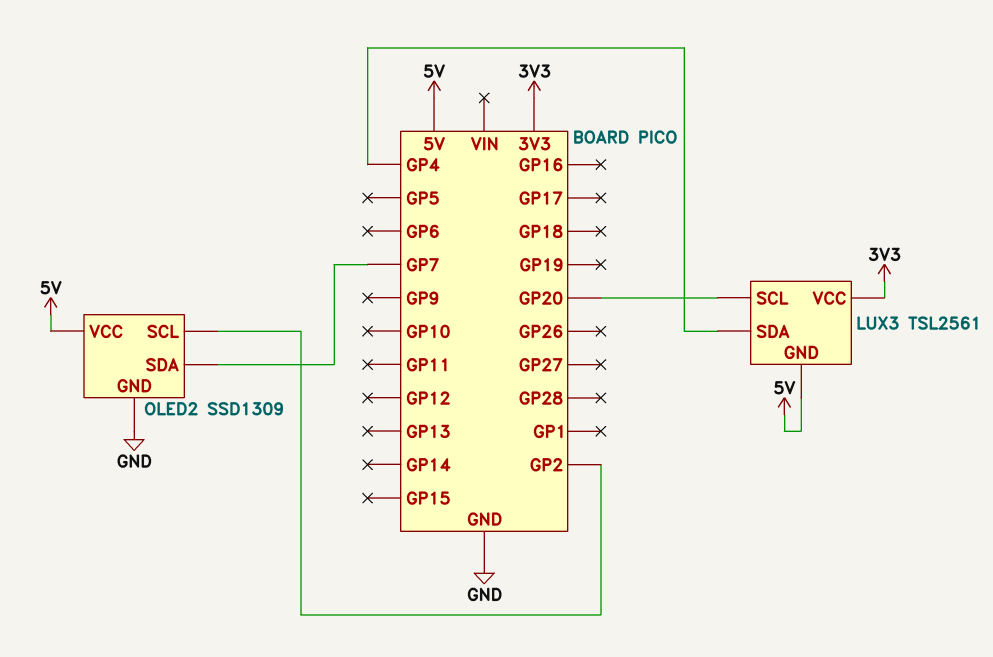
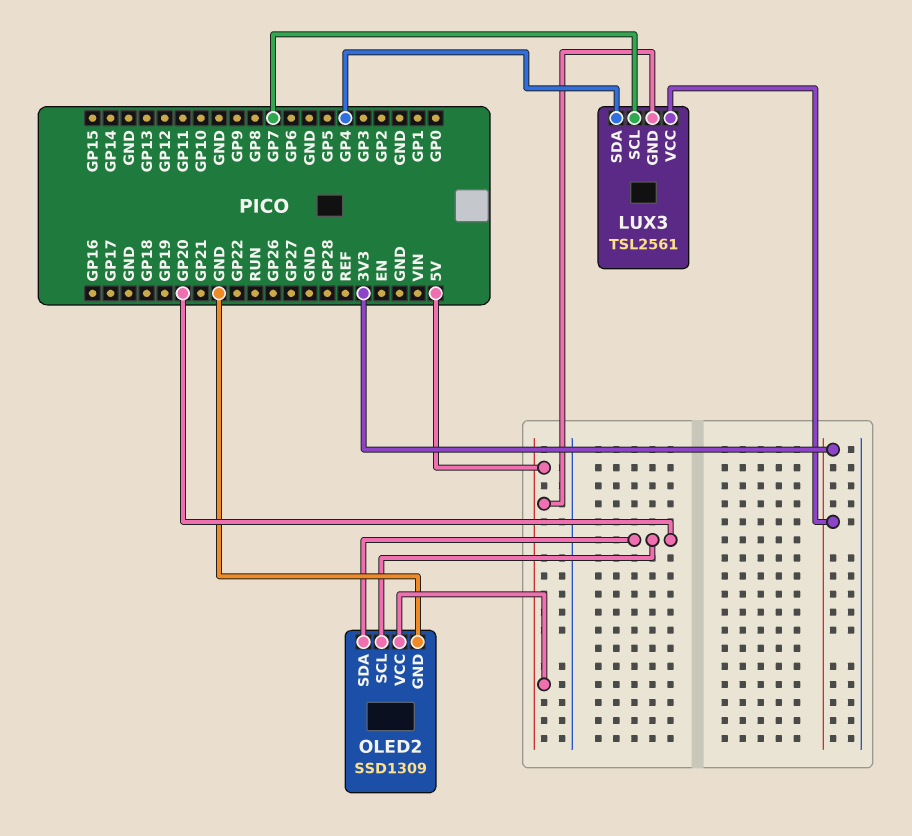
LUX3 pin SCL: GP20 -> GP7
OLED2 pin SCL: GP2 -> GP20
OLED2 pin SDA: GP7 -> GP20

